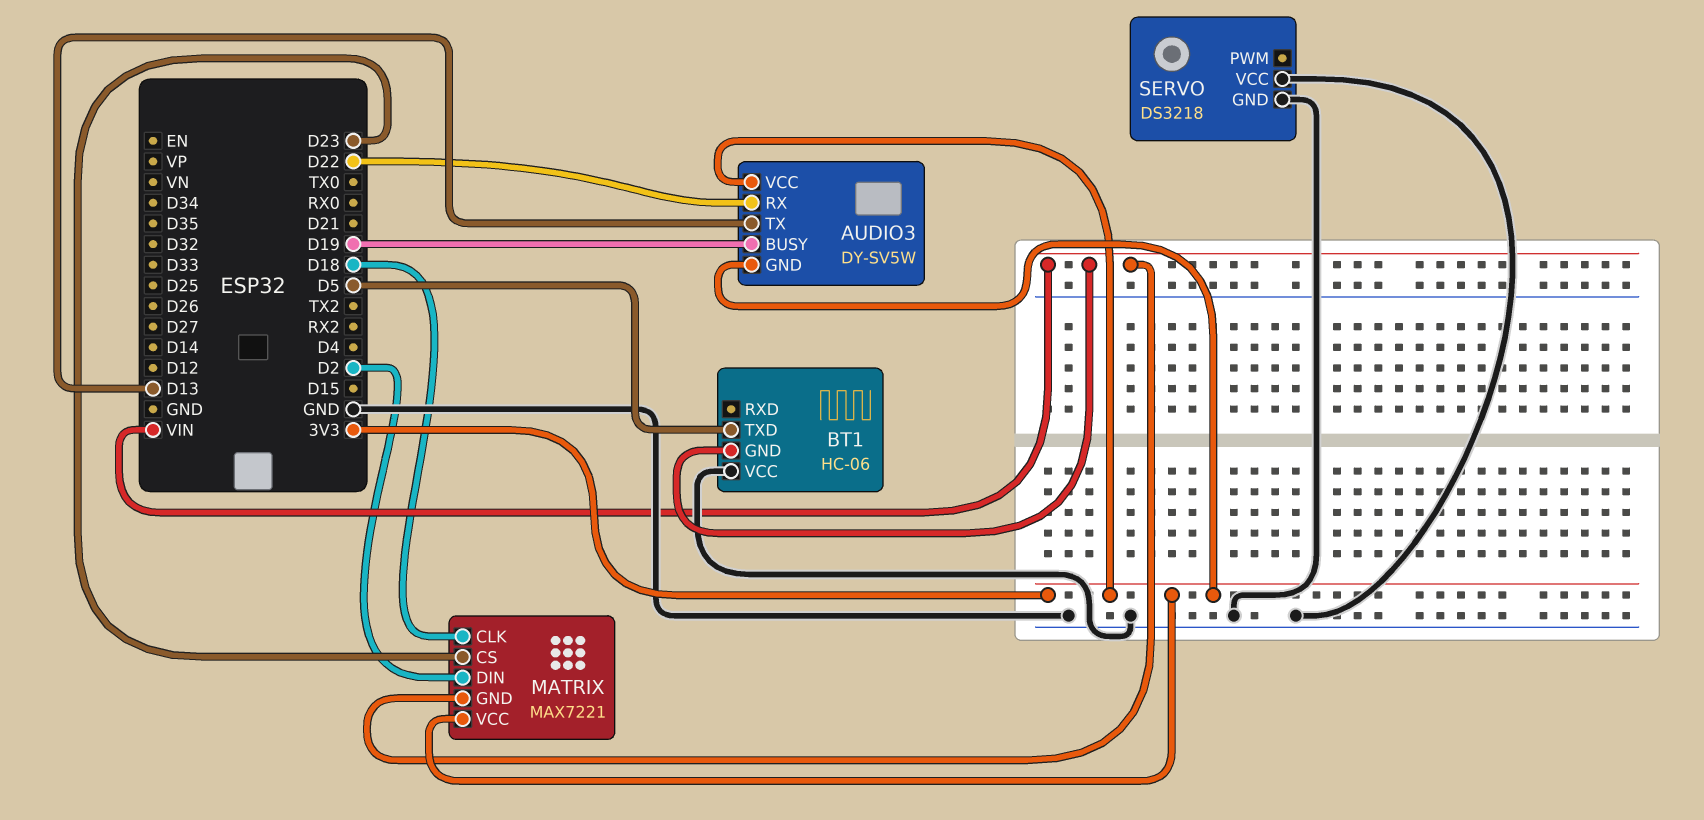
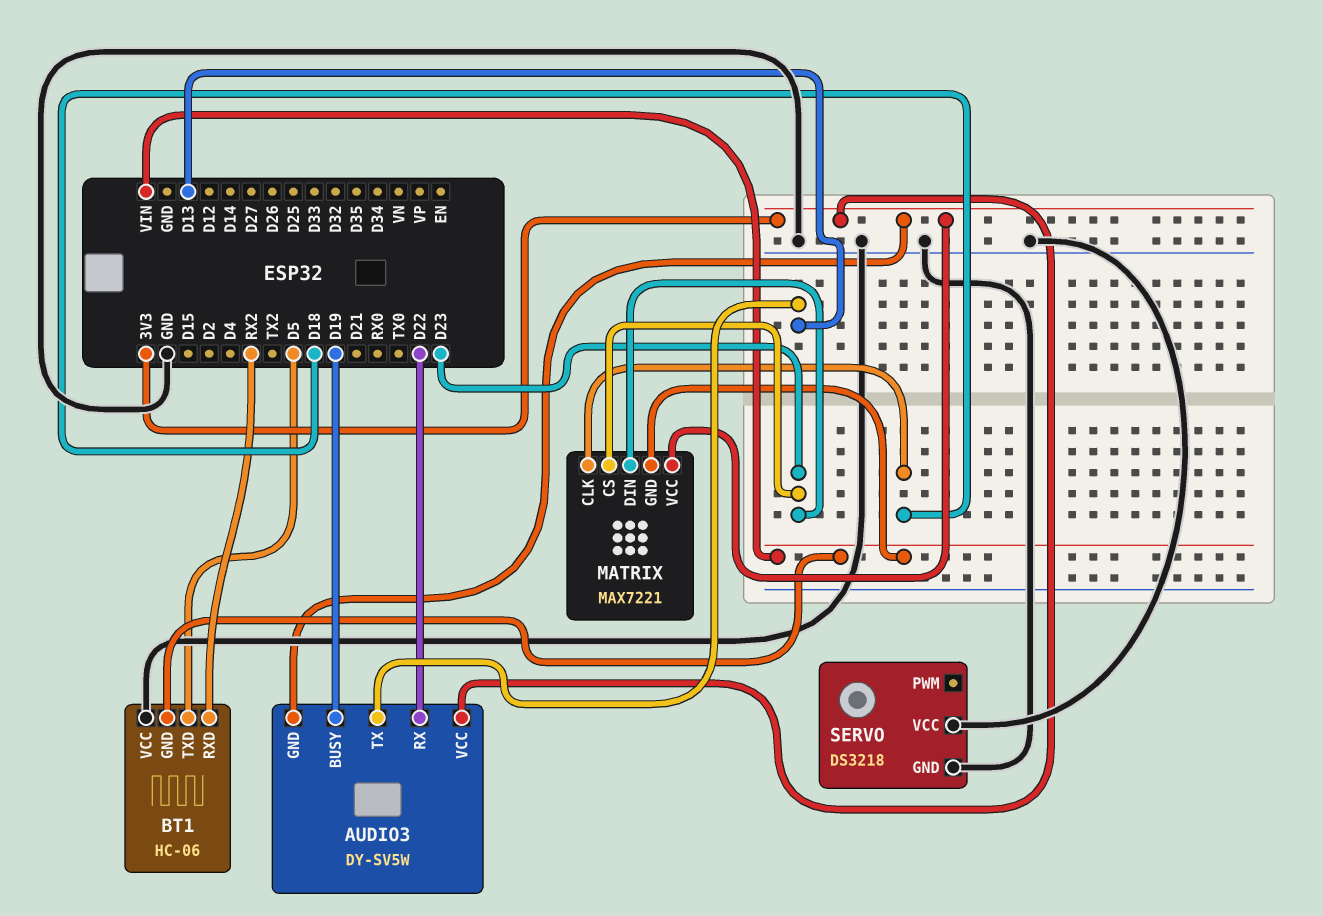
BT1 pin RXD: none -> RX2
MATRIX pin DIN: D2 -> D23

